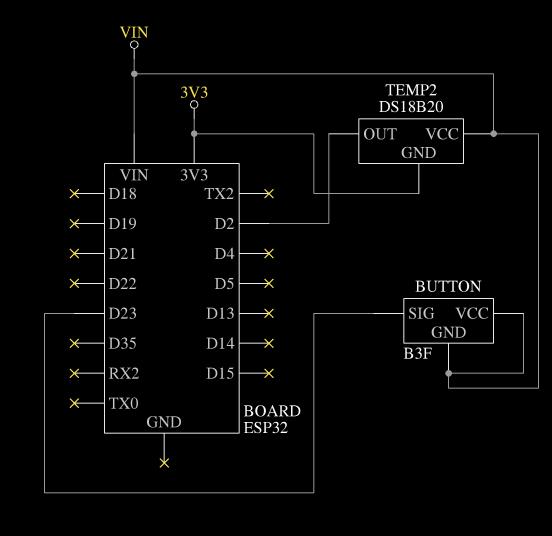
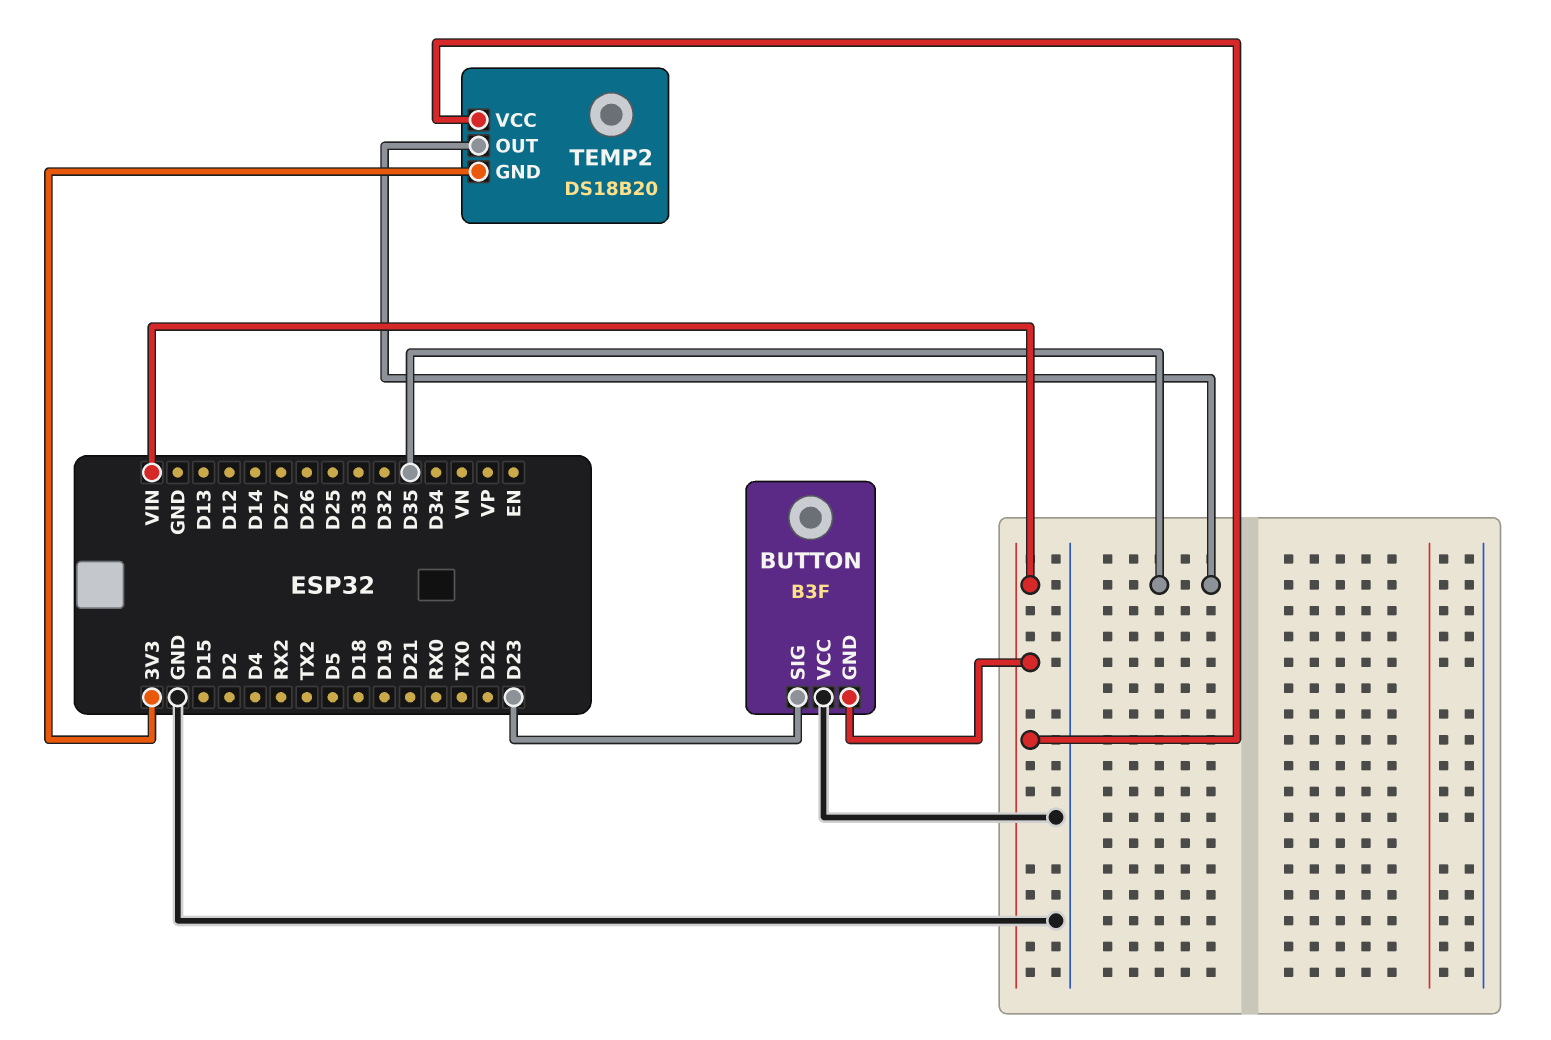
BUTTON pin VCC: VIN -> GND
TEMP2 pin OUT: D2 -> D35

